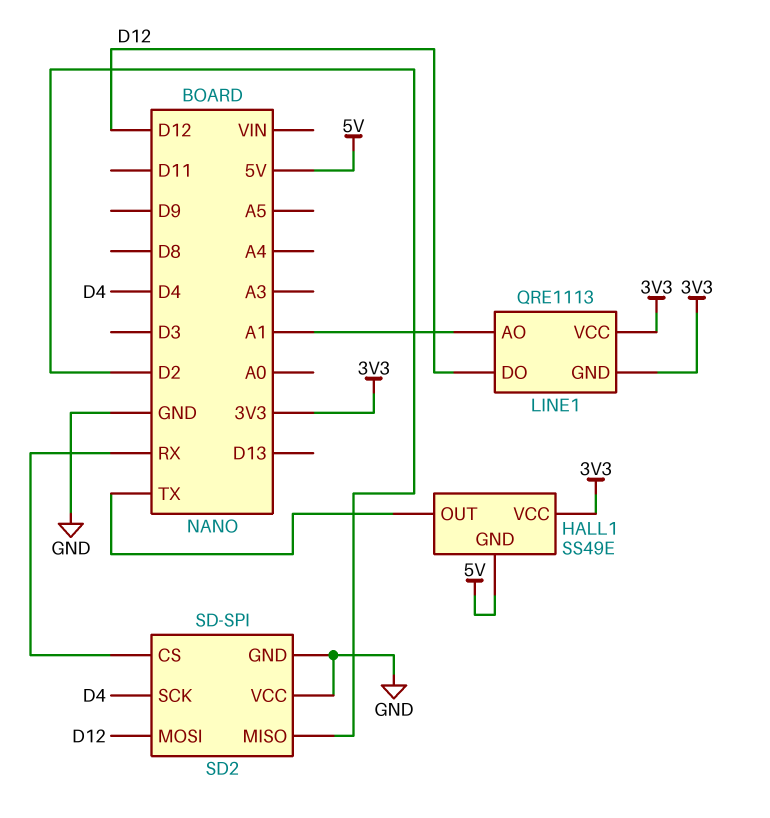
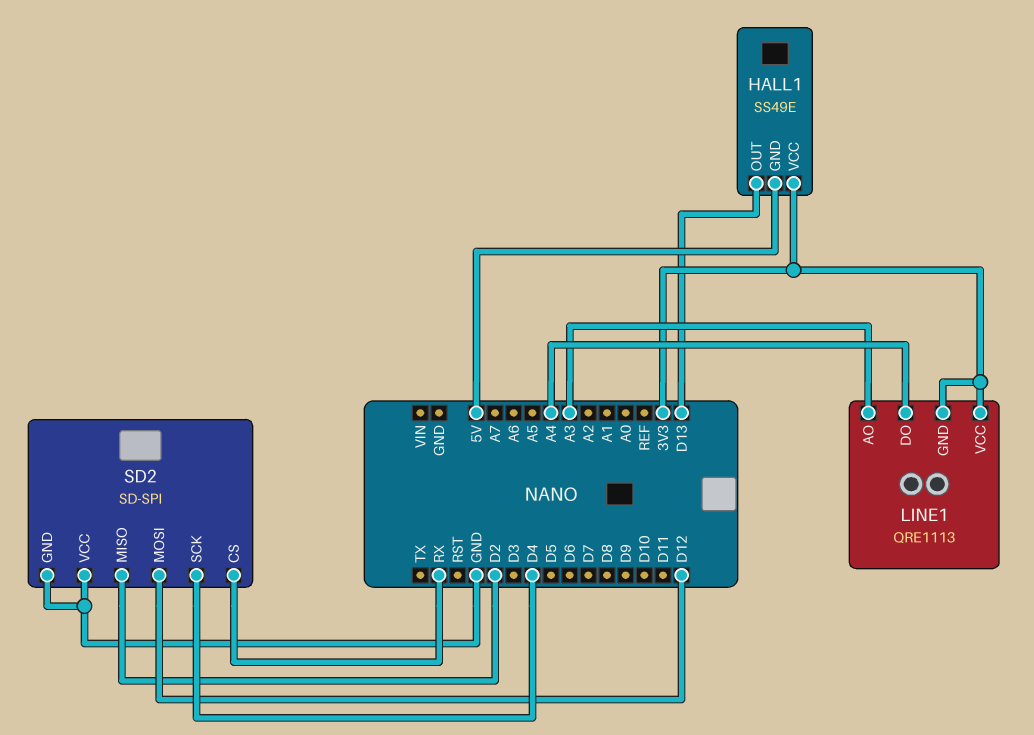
HALL1 pin OUT: TX -> D13
LINE1 pin AO: A1 -> A3
LINE1 pin DO: D12 -> A4

